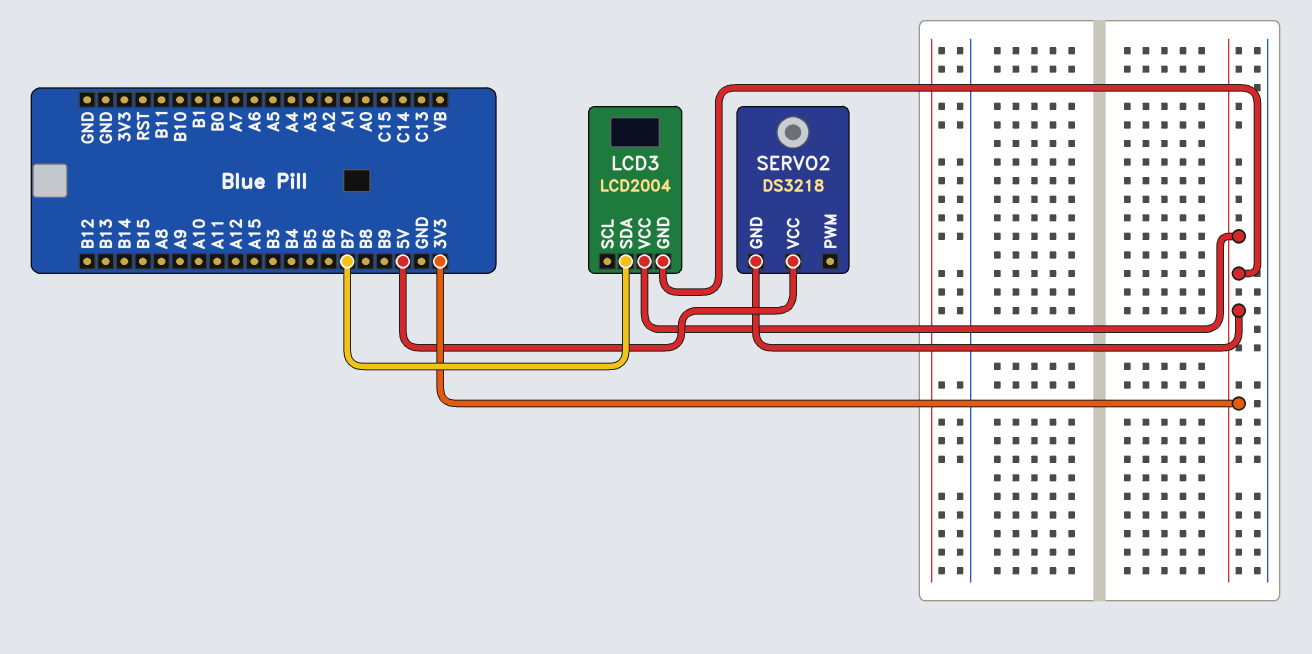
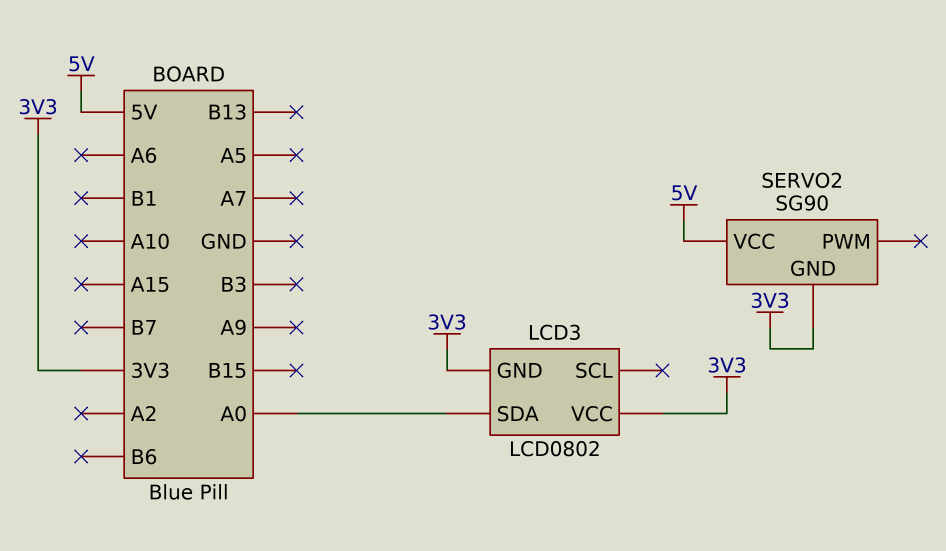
LCD3: LCD2004 -> LCD0802
LCD3 pin SDA: B7 -> A0
SERVO2: DS3218 -> SG90

